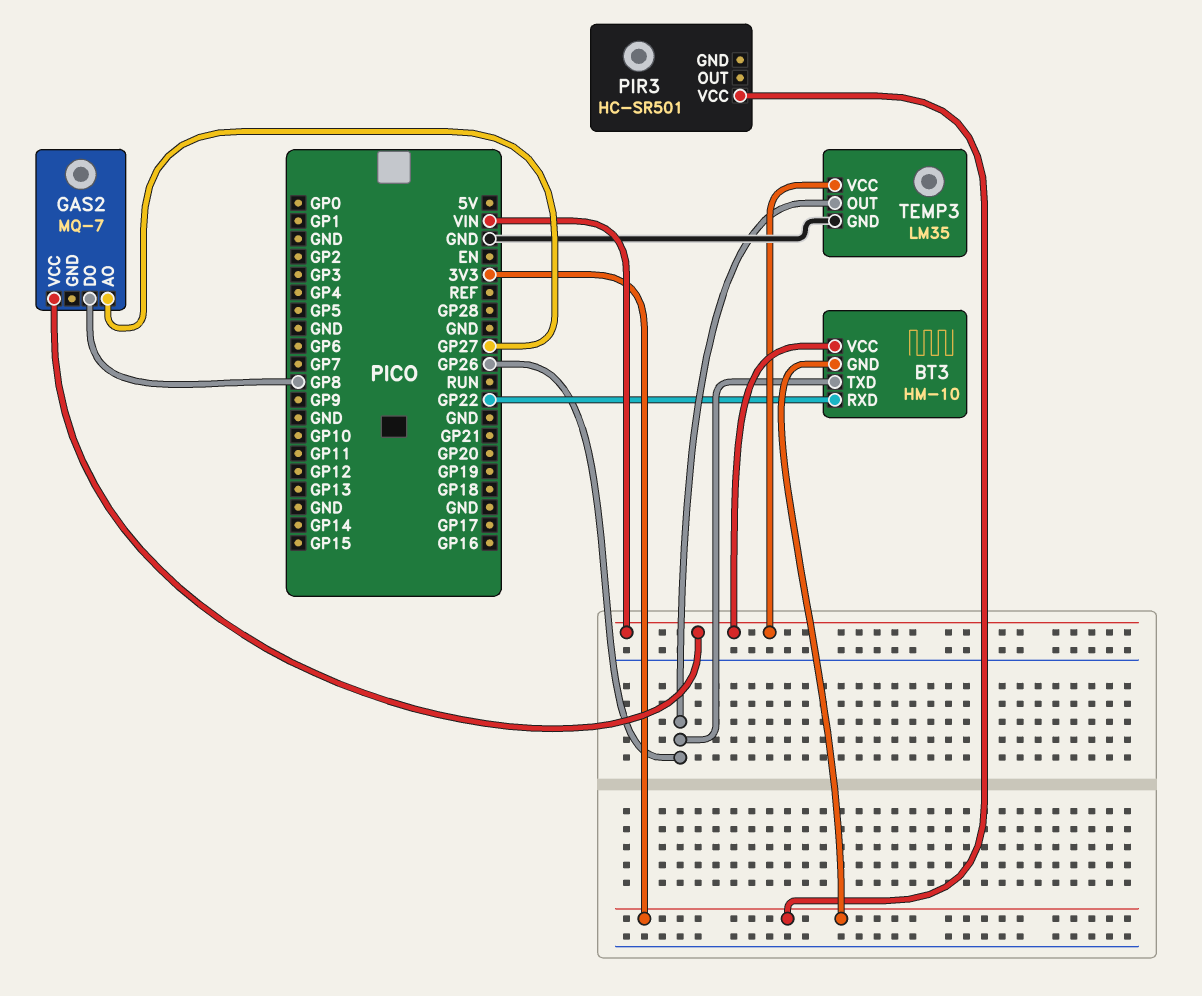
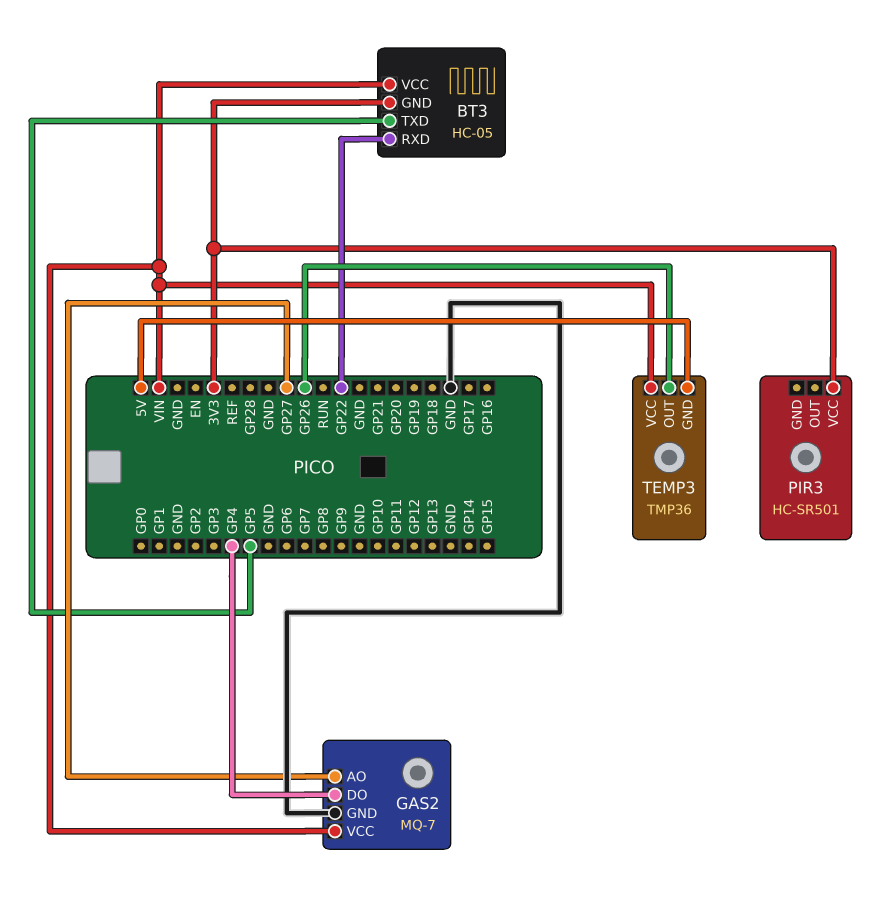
BT3: HM-10 -> HC-05
BT3 pin TXD: GP26 -> GP5
GAS2 pin DO: GP8 -> GP4
GAS2 pin GND: none -> GND
TEMP3: LM35 -> TMP36
TEMP3 pin GND: GND -> 5V

